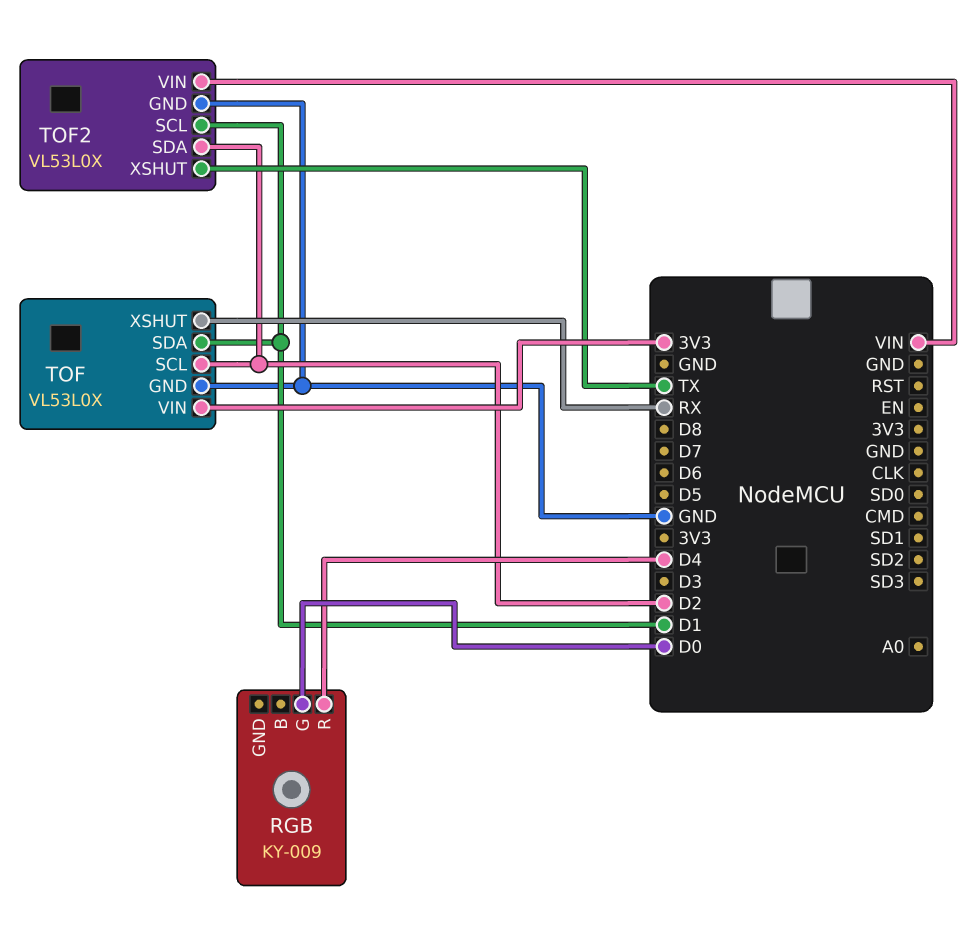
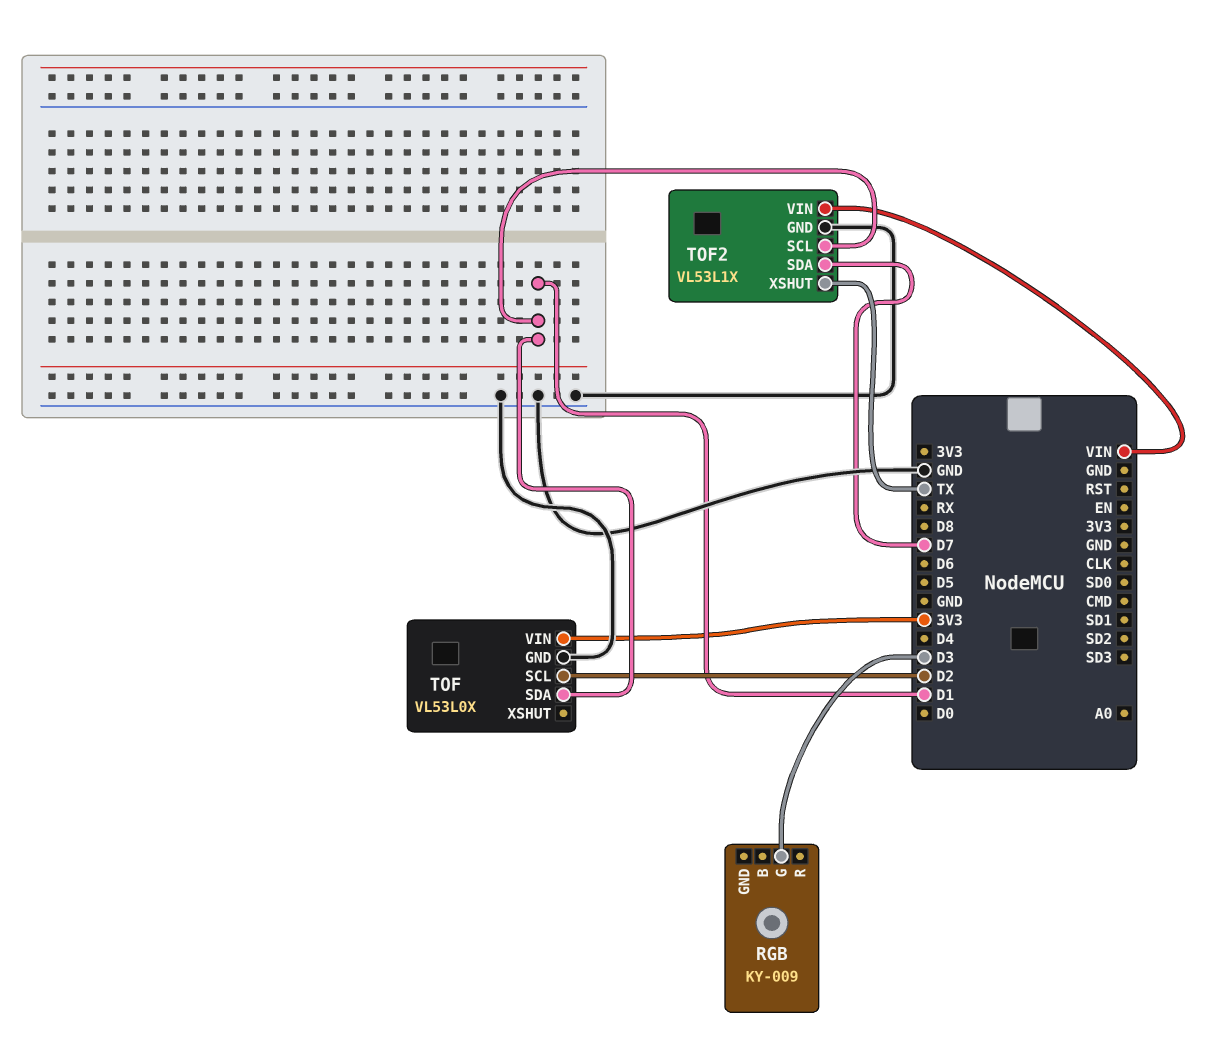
RGB pin G: D0 -> D3
RGB pin R: D4 -> none
TOF pin XSHUT: RX -> none
TOF2: VL53L0X -> VL53L1X
TOF2 pin SDA: D2 -> D7

